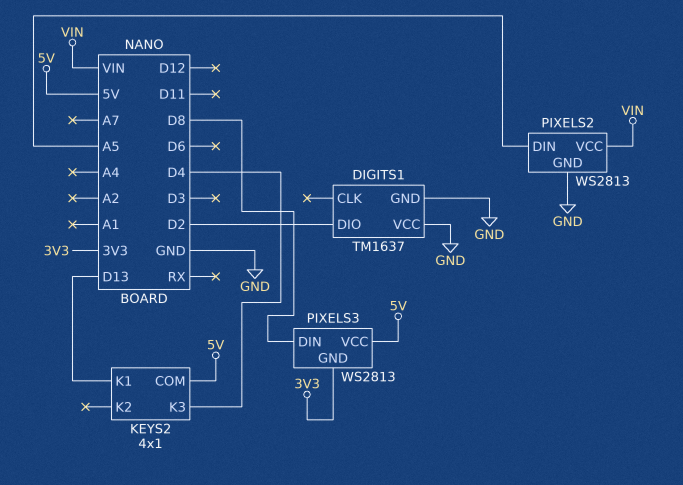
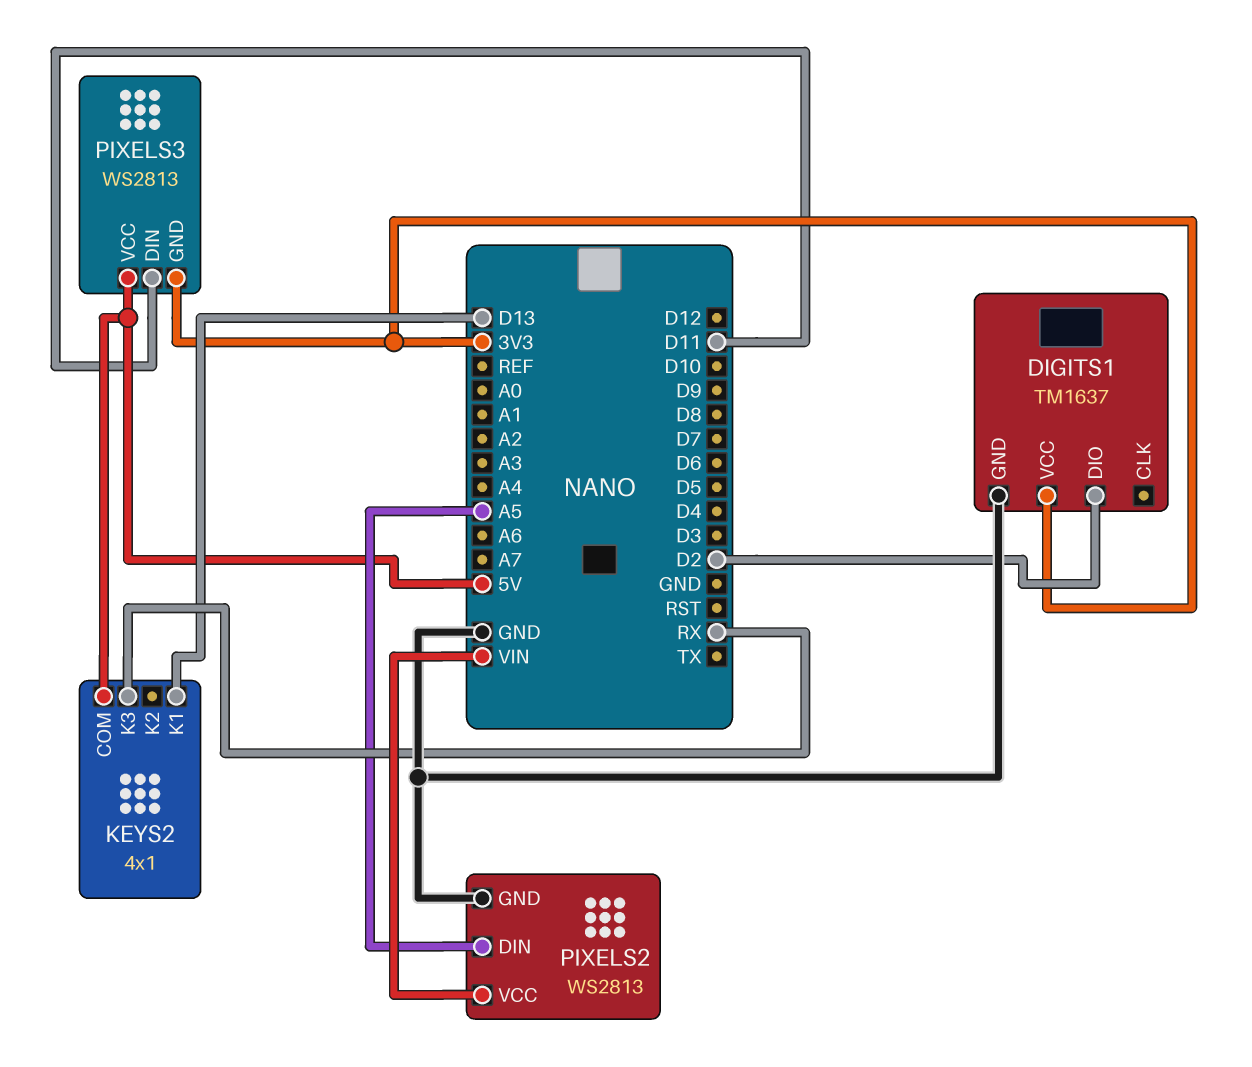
DIGITS1 pin VCC: GND -> 3V3
KEYS2 pin K3: D4 -> RX
PIXELS3 pin DIN: D8 -> D11

